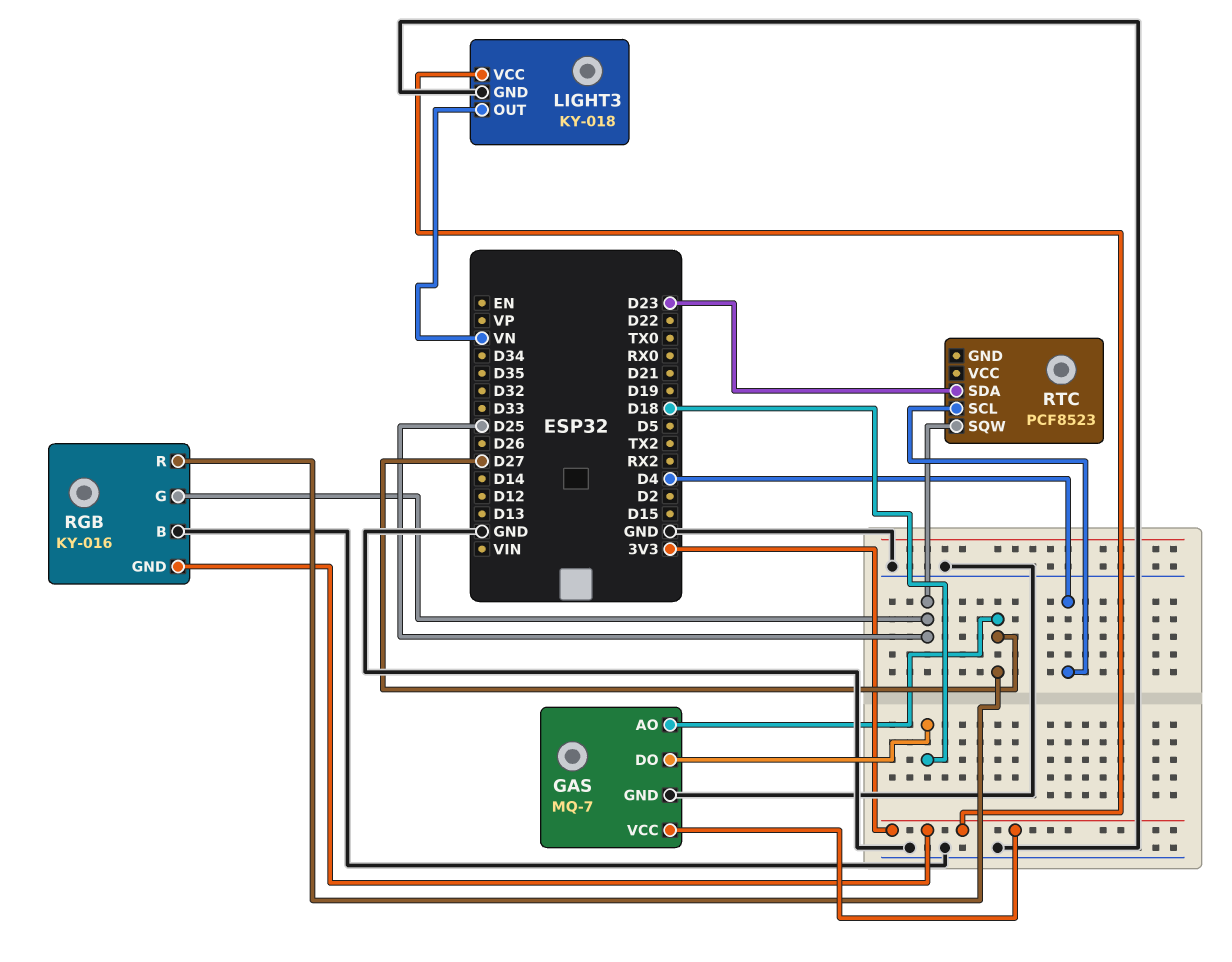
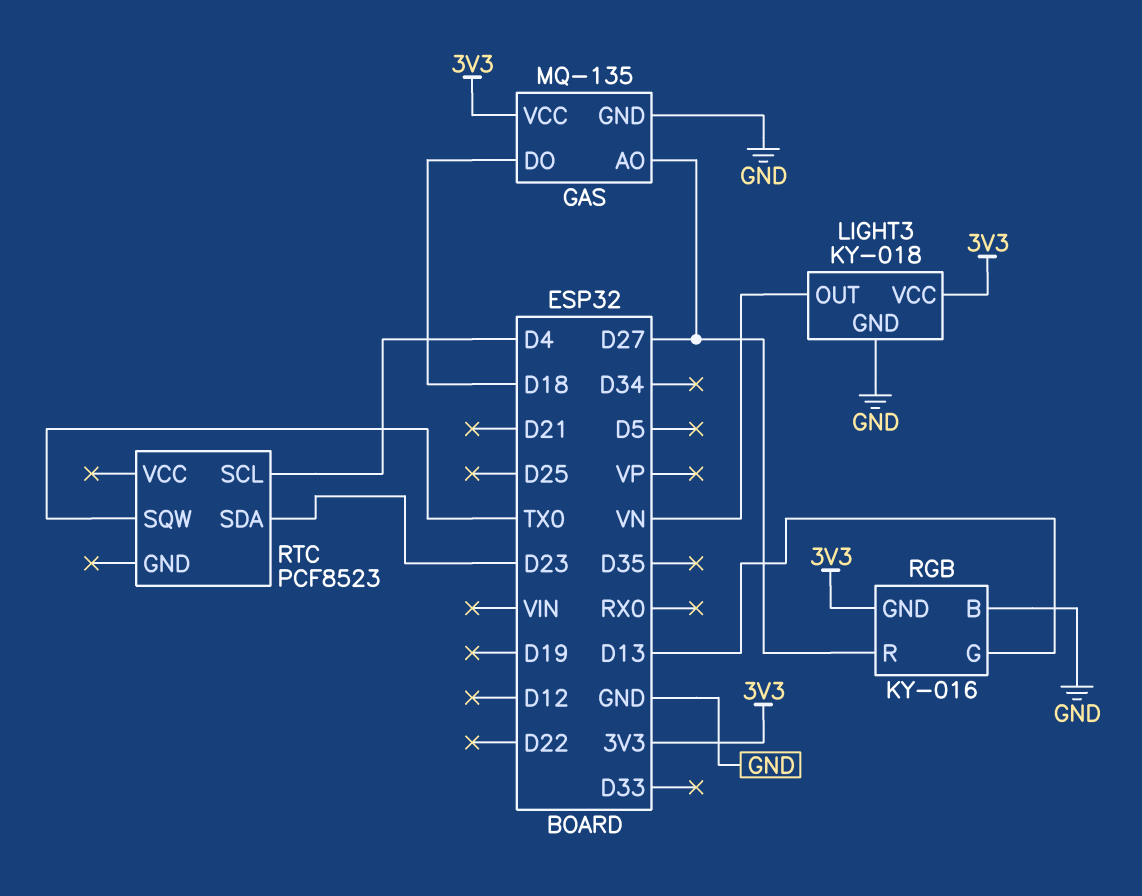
GAS: MQ-7 -> MQ-135
RGB pin G: D25 -> D13
RTC pin SQW: D25 -> TX0

